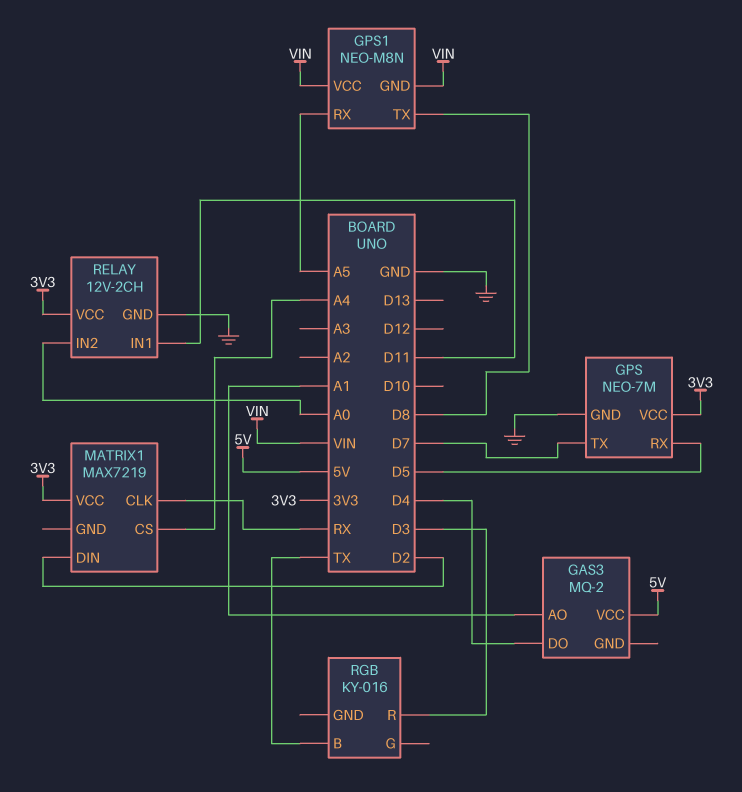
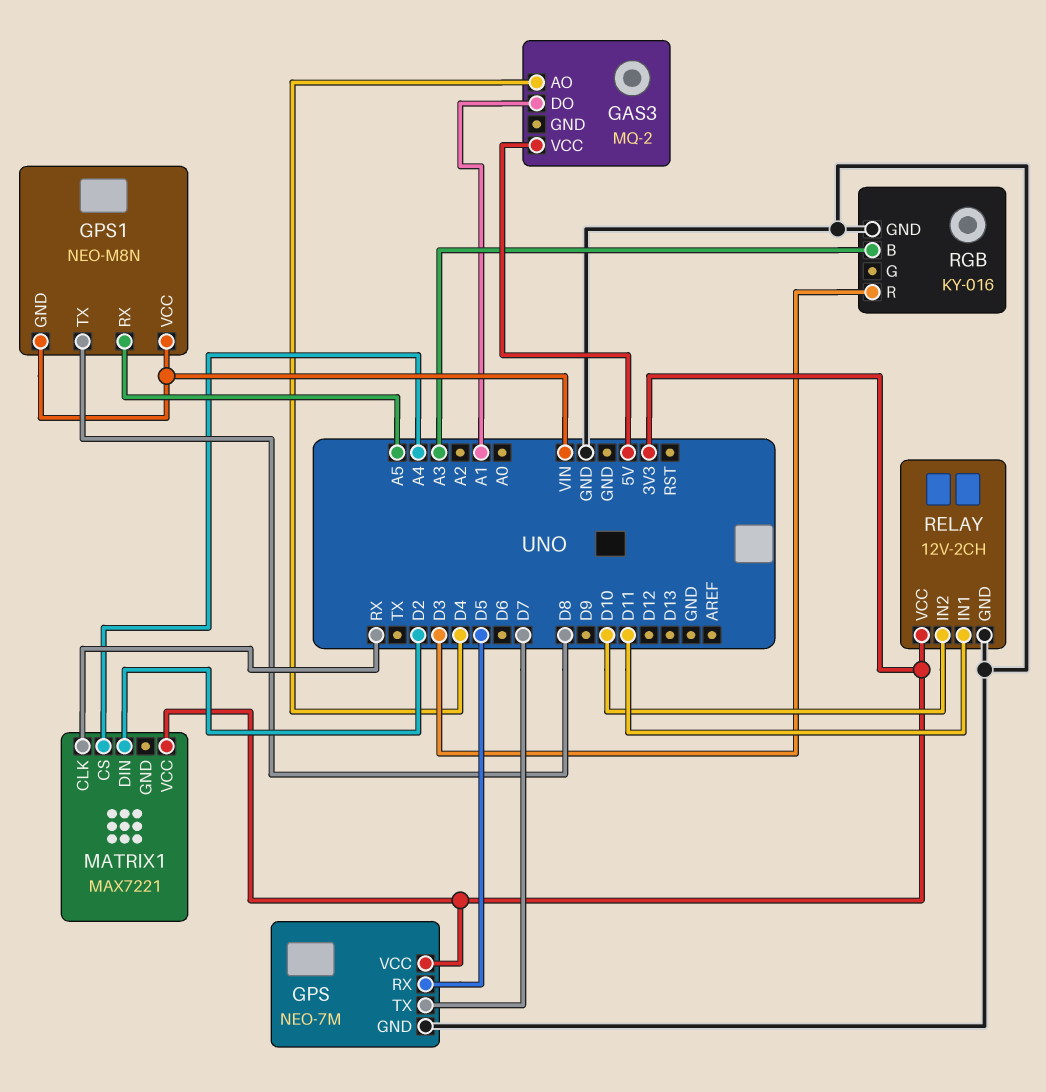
GAS3 pin AO: A1 -> D4
GAS3 pin DO: D4 -> A1
MATRIX1: MAX7219 -> MAX7221
RELAY pin IN2: A0 -> D10
RGB pin B: TX -> A3
RGB pin GND: none -> GND

